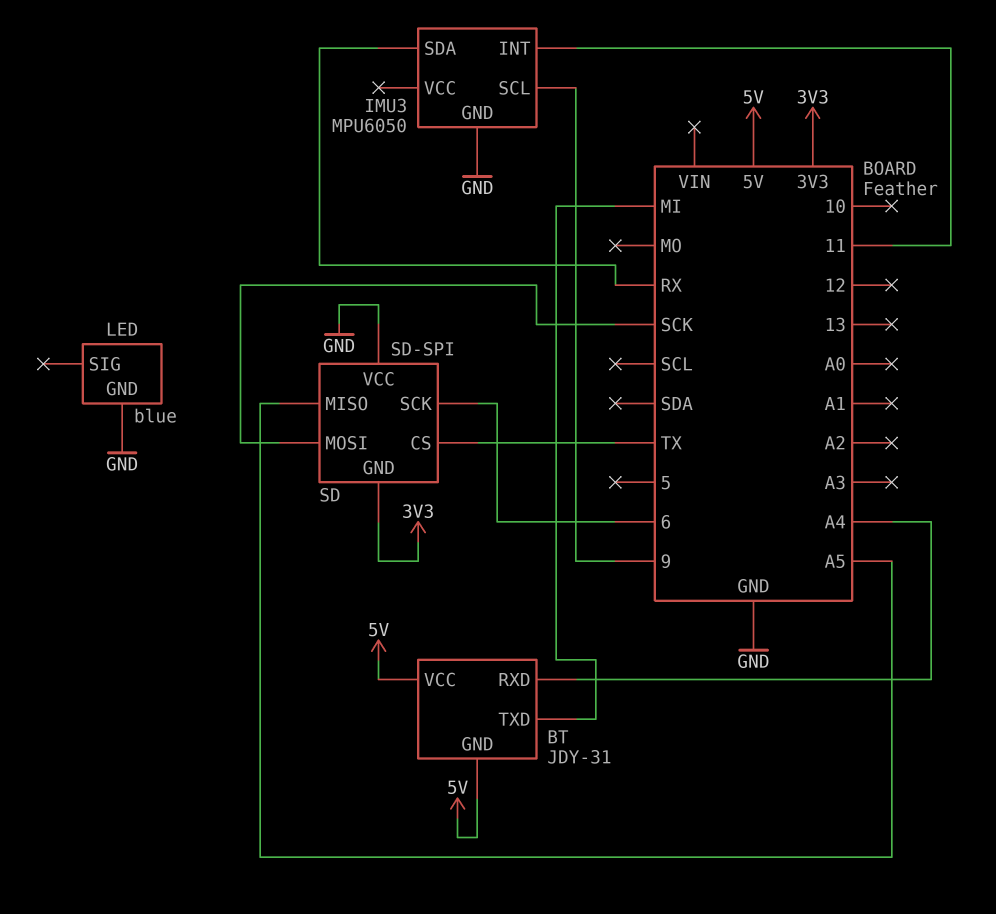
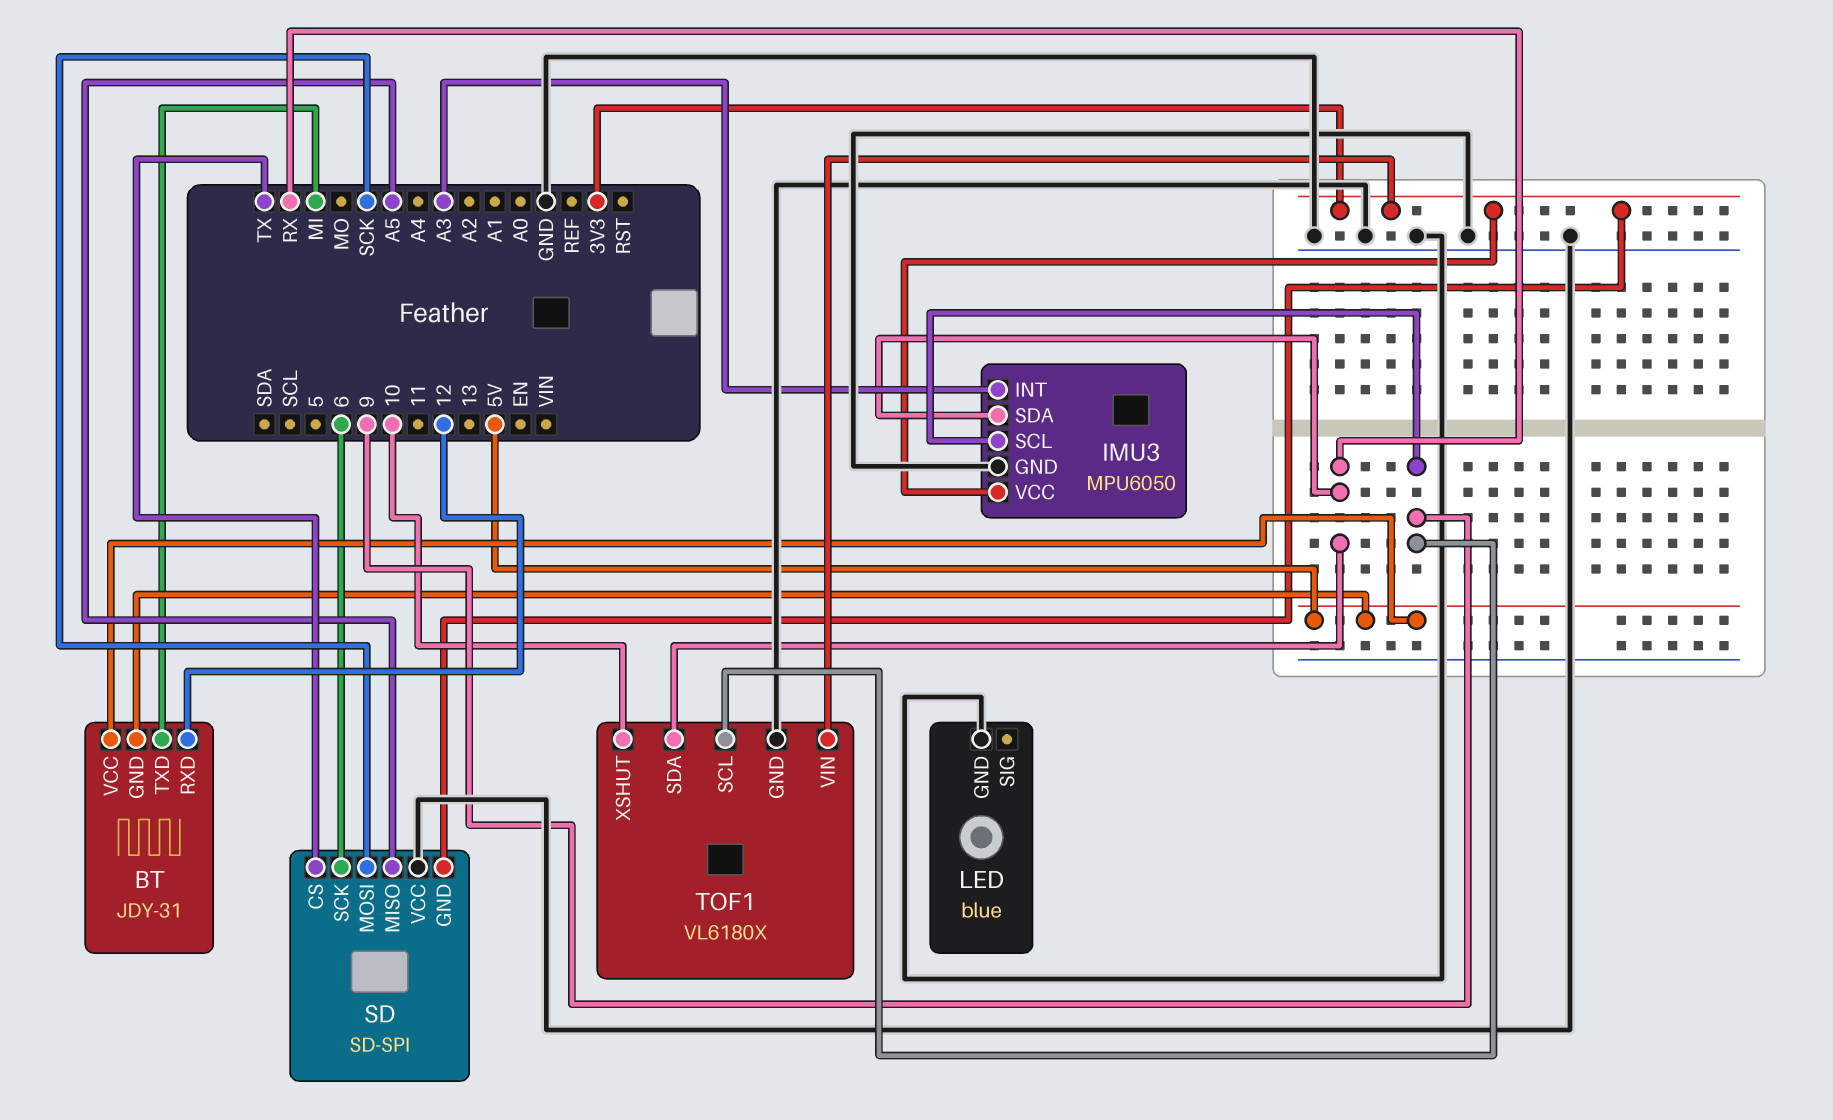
BT pin RXD: A4 -> 12
IMU3 pin INT: 11 -> A3
IMU3 pin VCC: none -> 3V3
TOF1: none -> VL6180X
TOF1 pin GND: none -> GND
TOF1 pin SCL: none -> 9
TOF1 pin SDA: none -> RX
TOF1 pin VIN: none -> 3V3
TOF1 pin XSHUT: none -> 10

